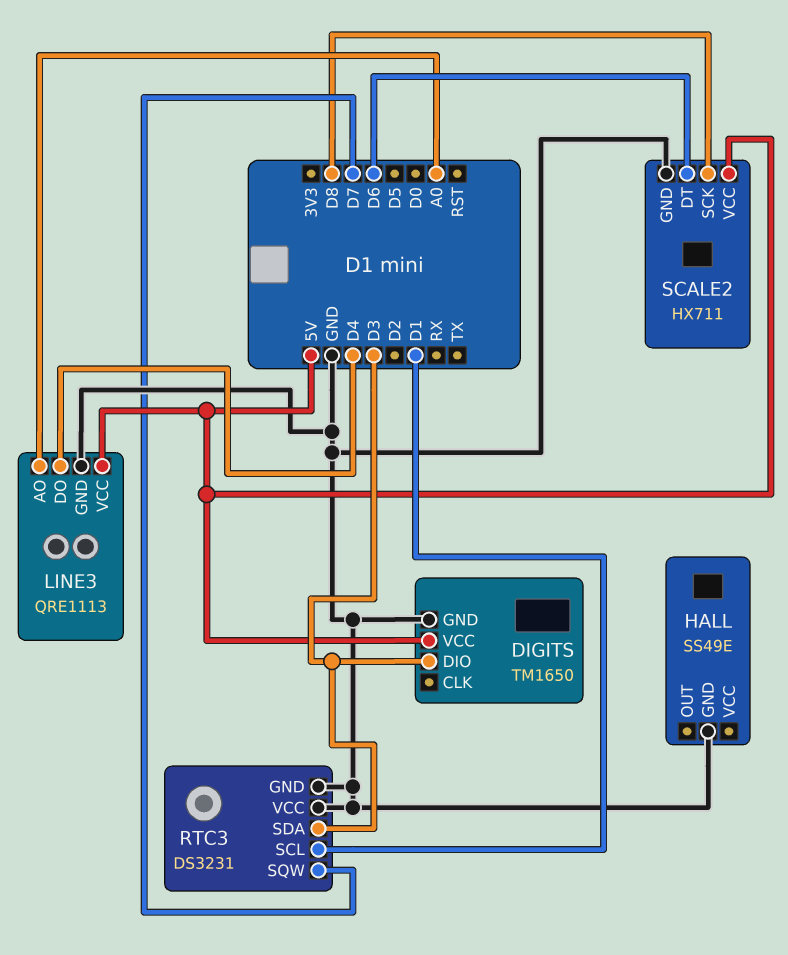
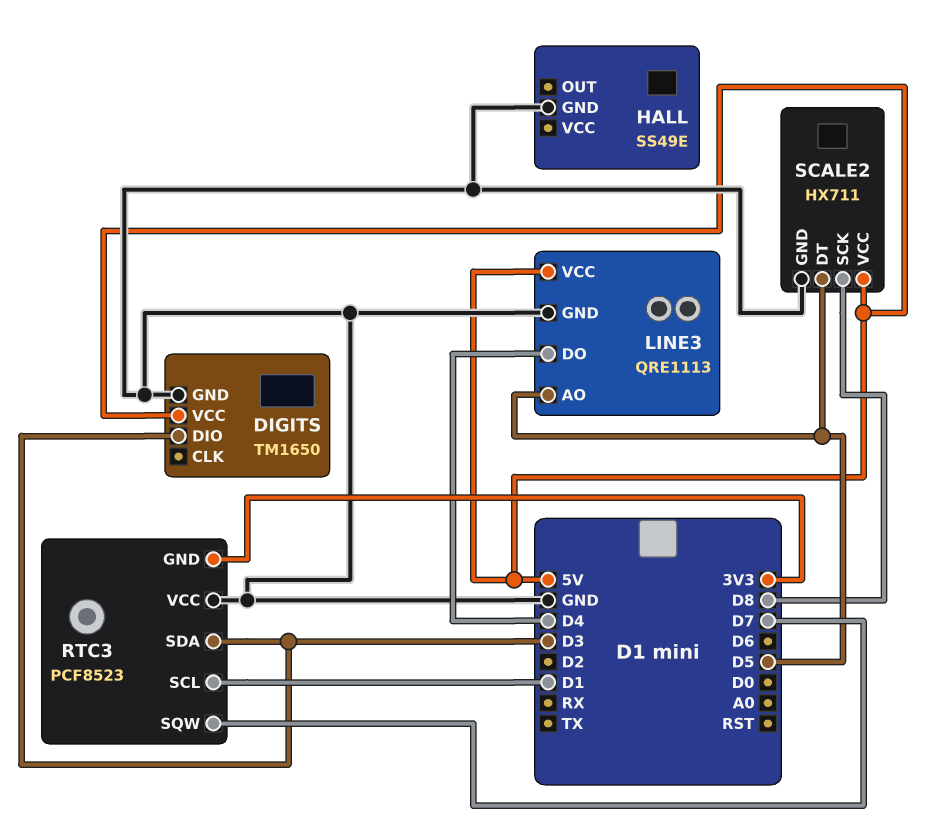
LINE3 pin AO: A0 -> D5
RTC3: DS3231 -> PCF8523
RTC3 pin GND: GND -> 3V3
SCALE2 pin DT: D6 -> D5

